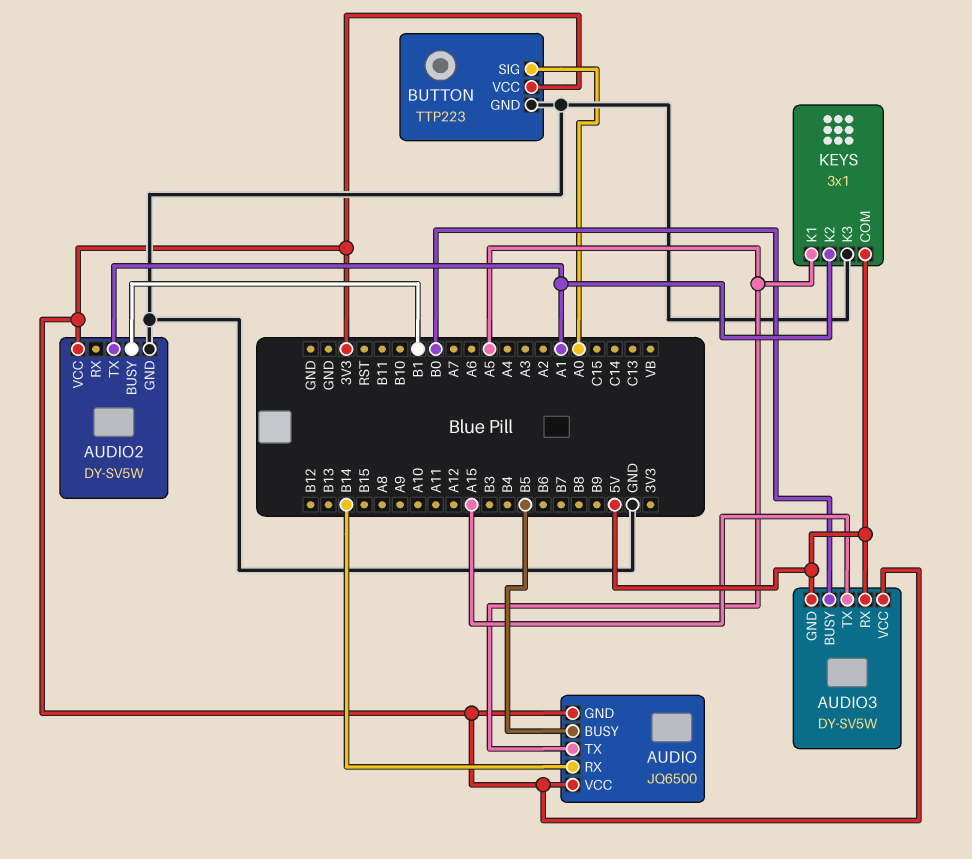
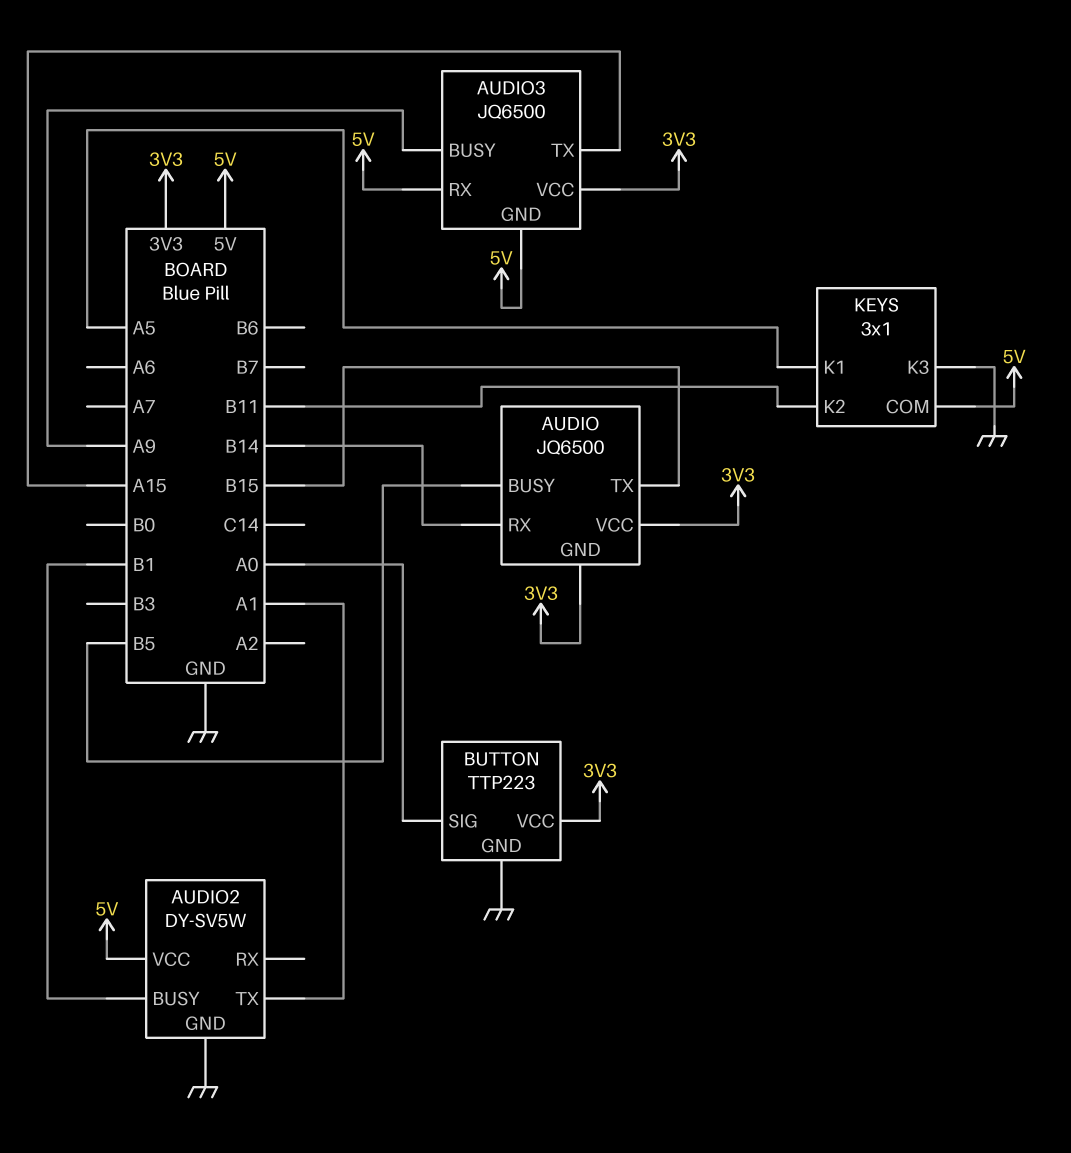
AUDIO pin TX: A5 -> B15
AUDIO2 pin VCC: 3V3 -> 5V
AUDIO3: DY-SV5W -> JQ6500
AUDIO3 pin BUSY: B0 -> A9
KEYS pin K2: A1 -> B11

